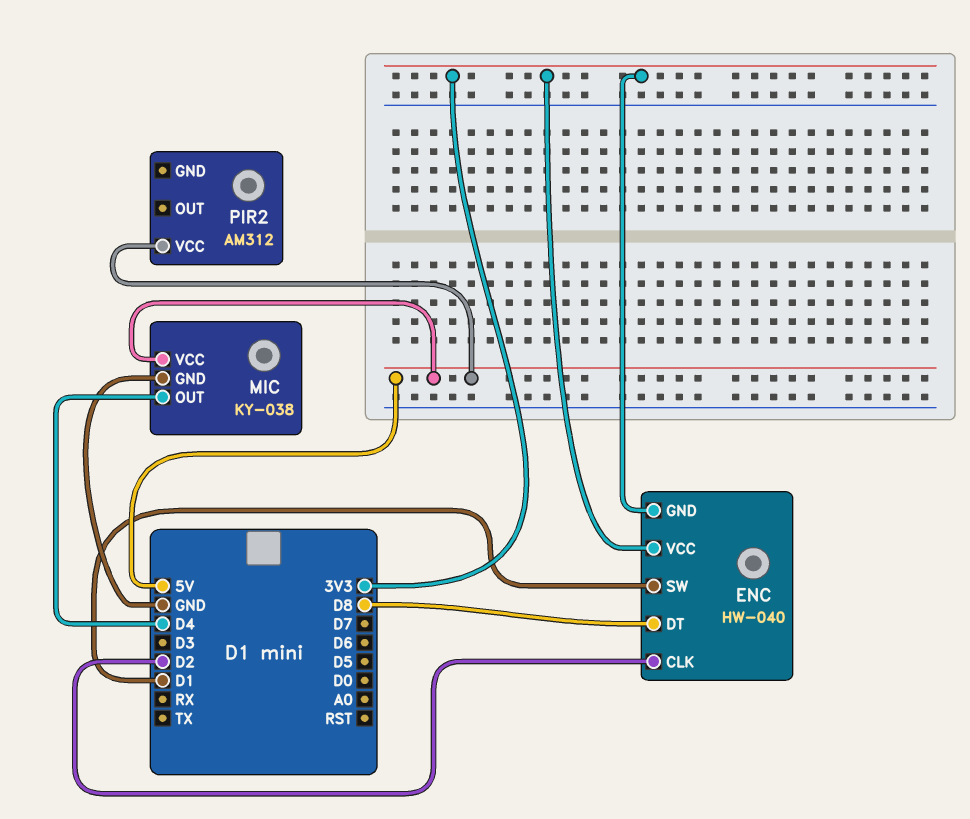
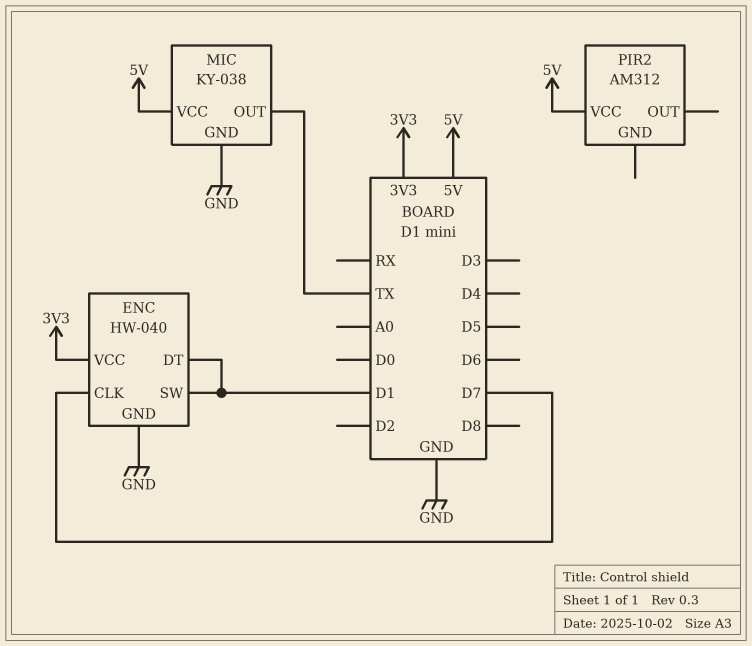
ENC pin CLK: D2 -> D7
ENC pin DT: D8 -> D1
ENC pin GND: 3V3 -> GND
MIC pin OUT: D4 -> TX

